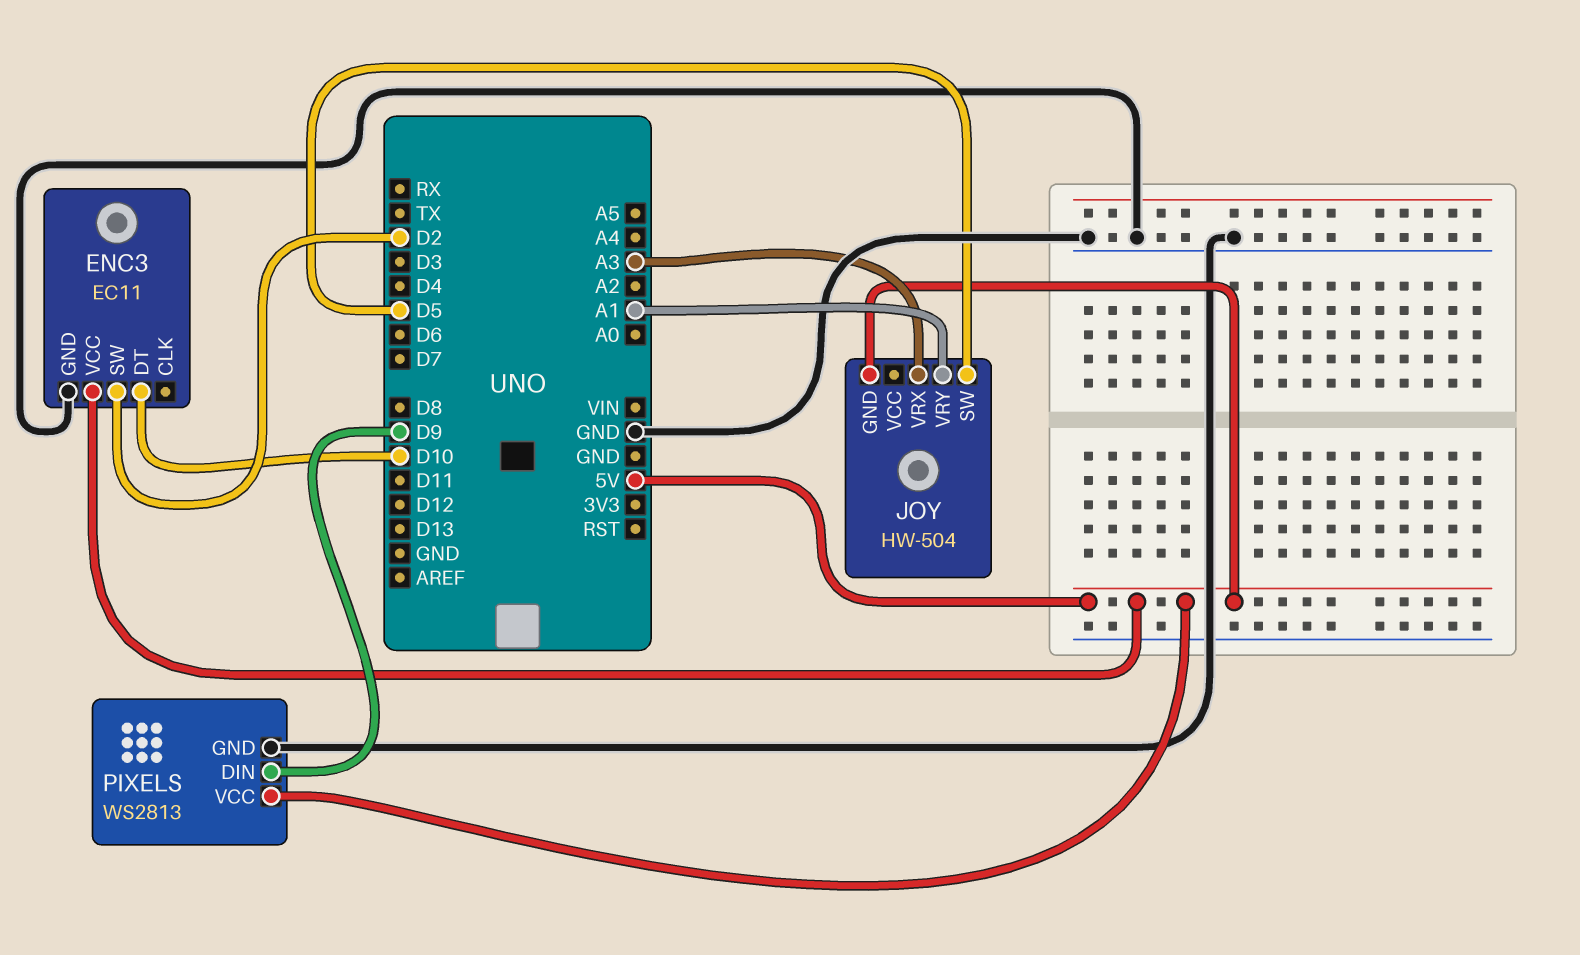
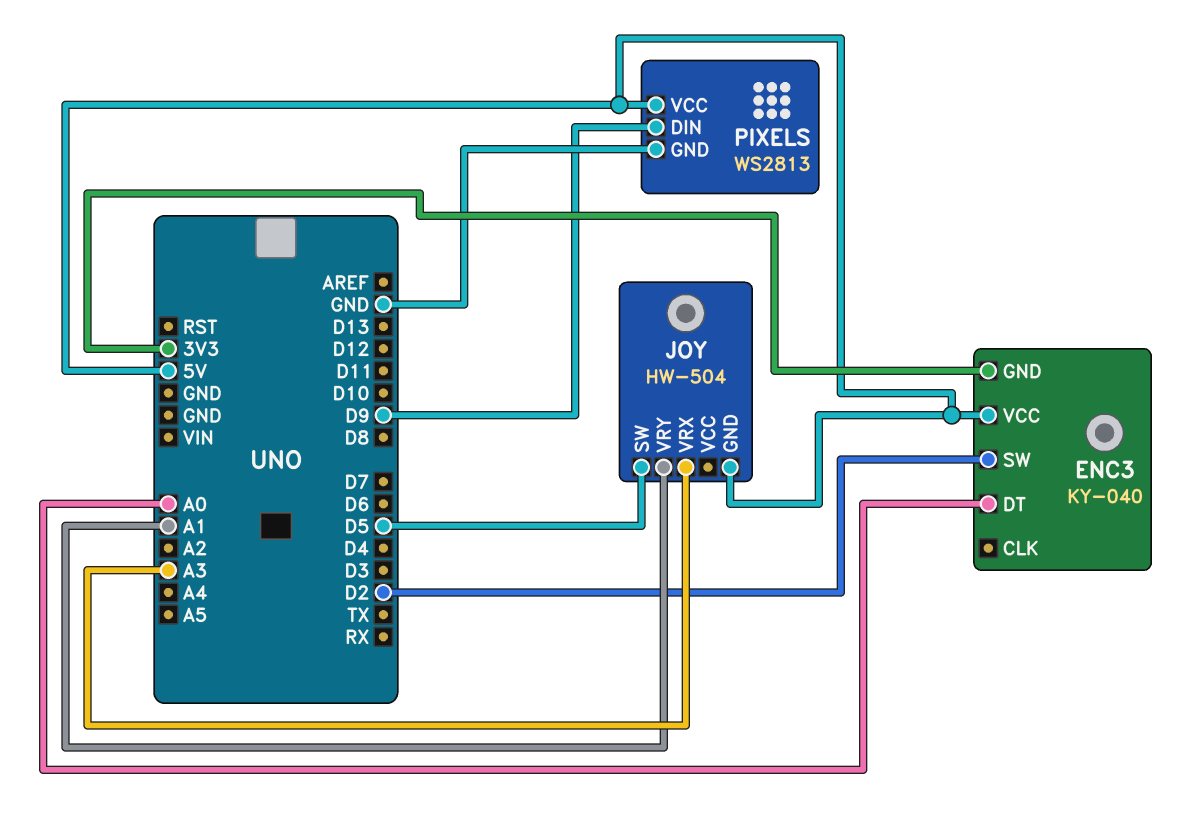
ENC3: EC11 -> KY-040
ENC3 pin DT: D10 -> A0
ENC3 pin GND: GND -> 3V3

